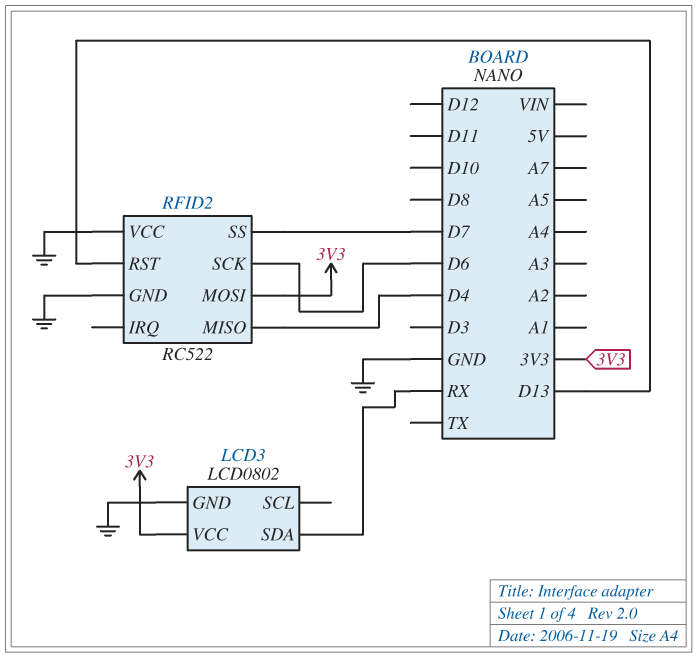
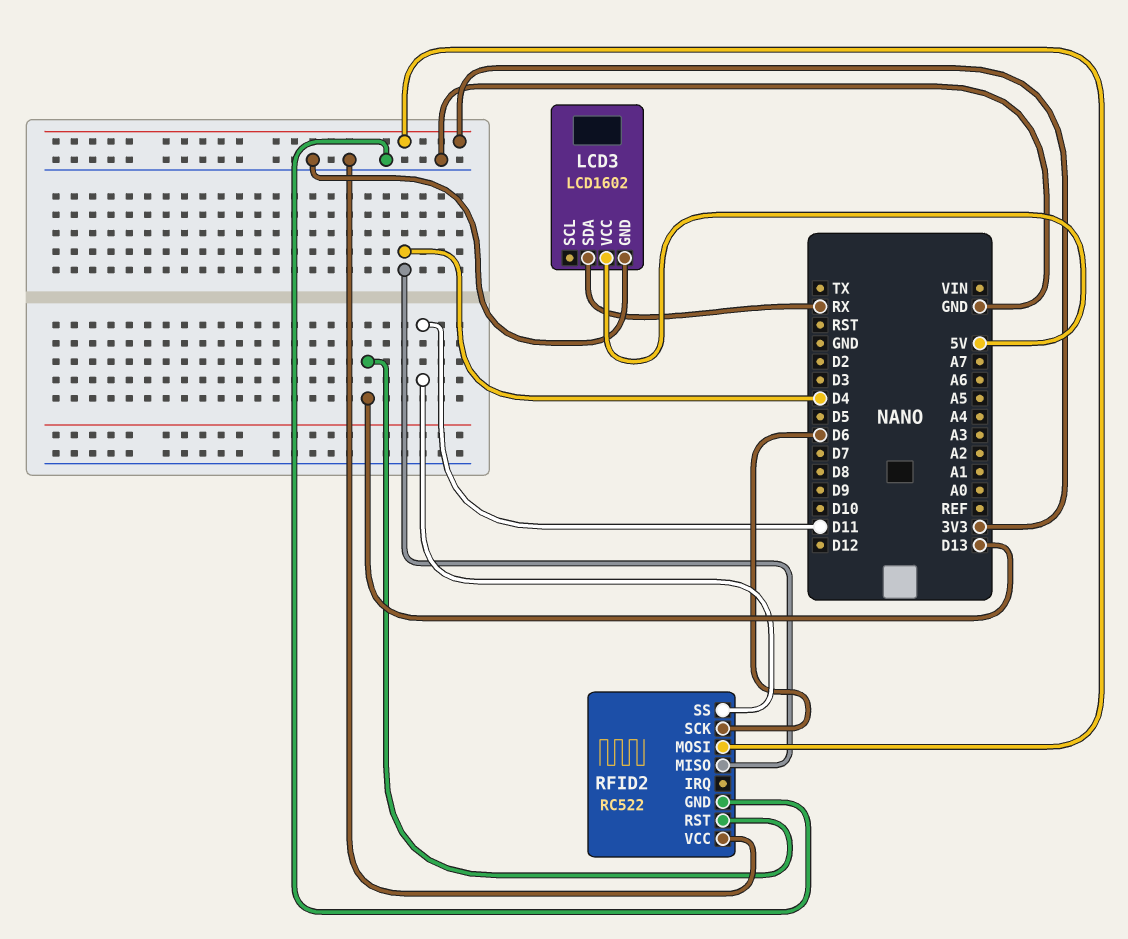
LCD3: LCD0802 -> LCD1602
LCD3 pin VCC: 3V3 -> 5V
RFID2 pin SS: D7 -> D11

